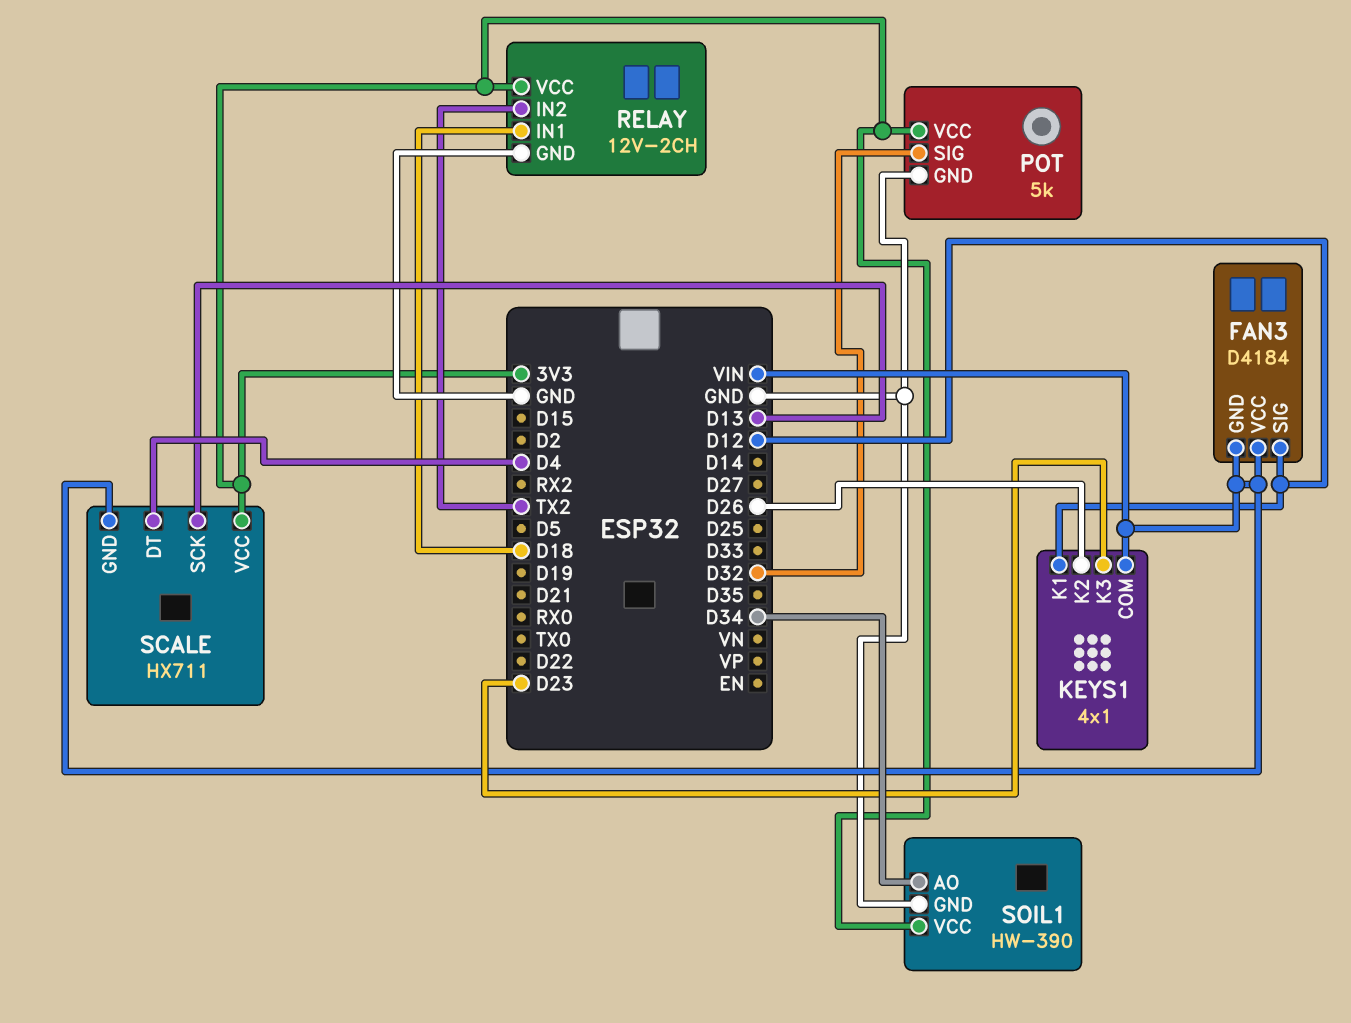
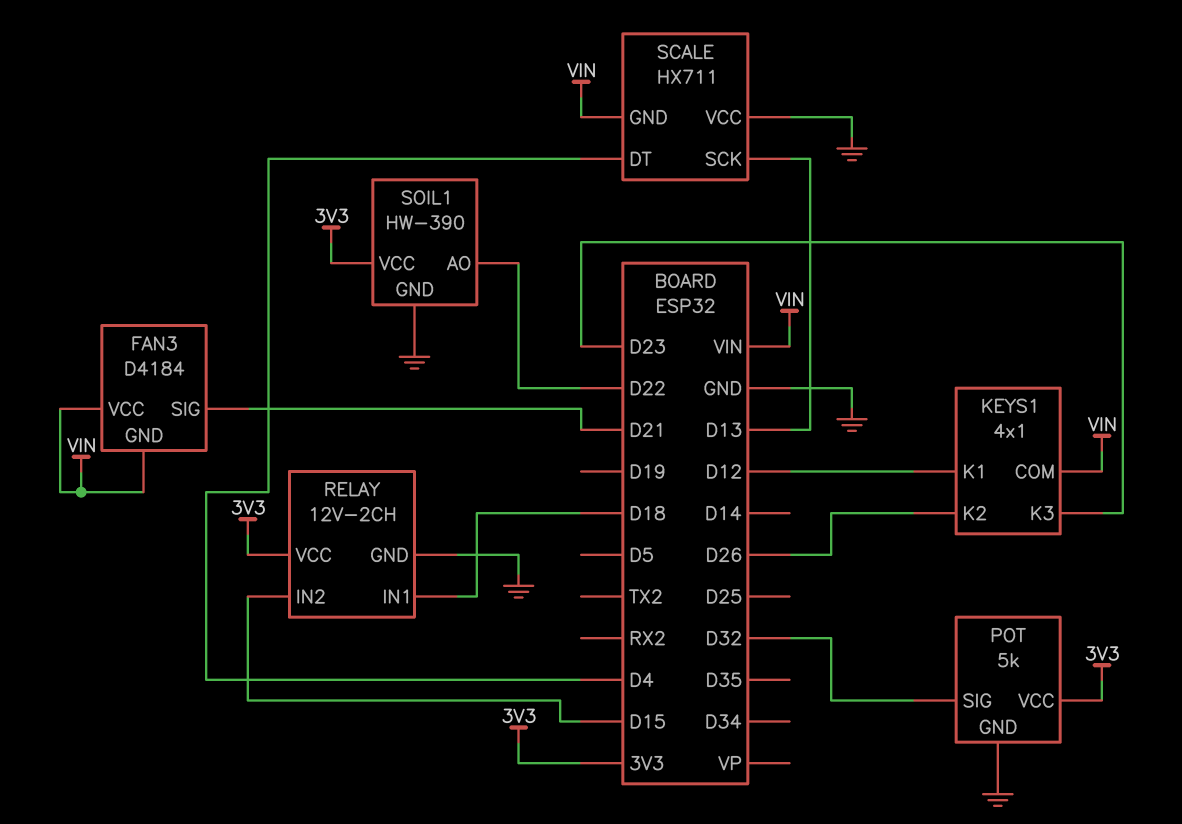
FAN3 pin SIG: D12 -> D21
RELAY pin IN2: TX2 -> D15
SCALE pin VCC: 3V3 -> GND
SOIL1 pin AO: D34 -> D22

